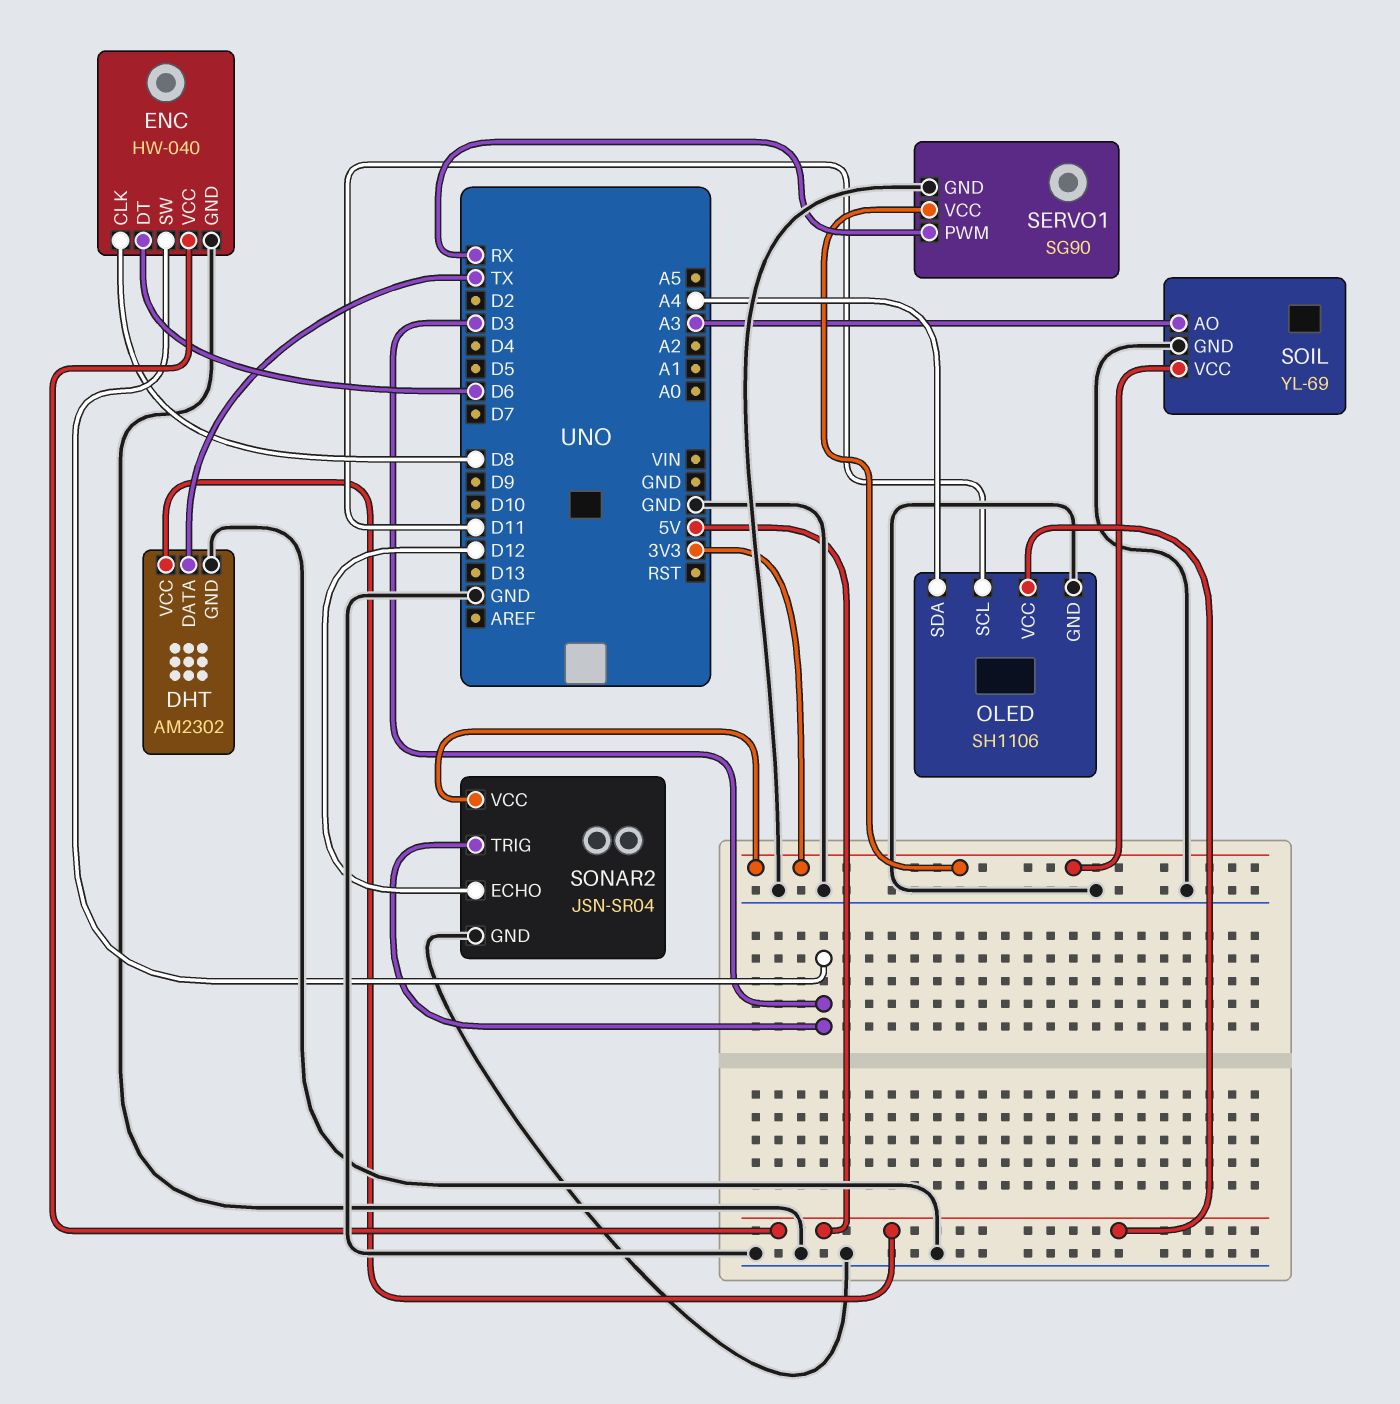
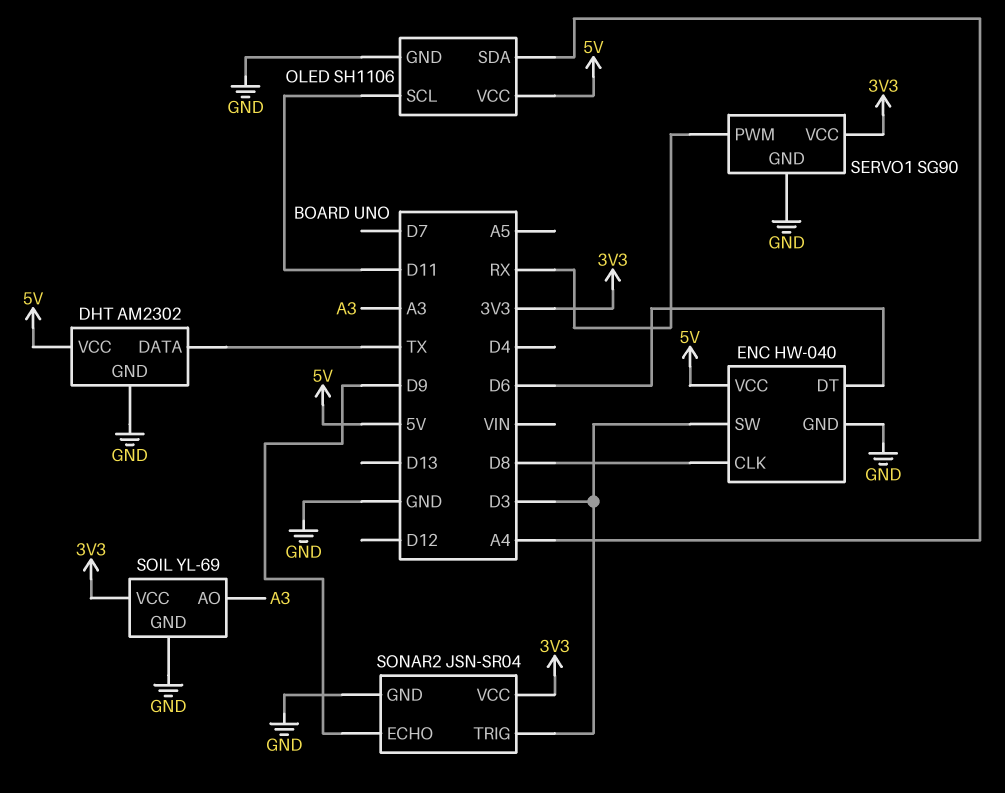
SONAR2 pin ECHO: D12 -> D9

